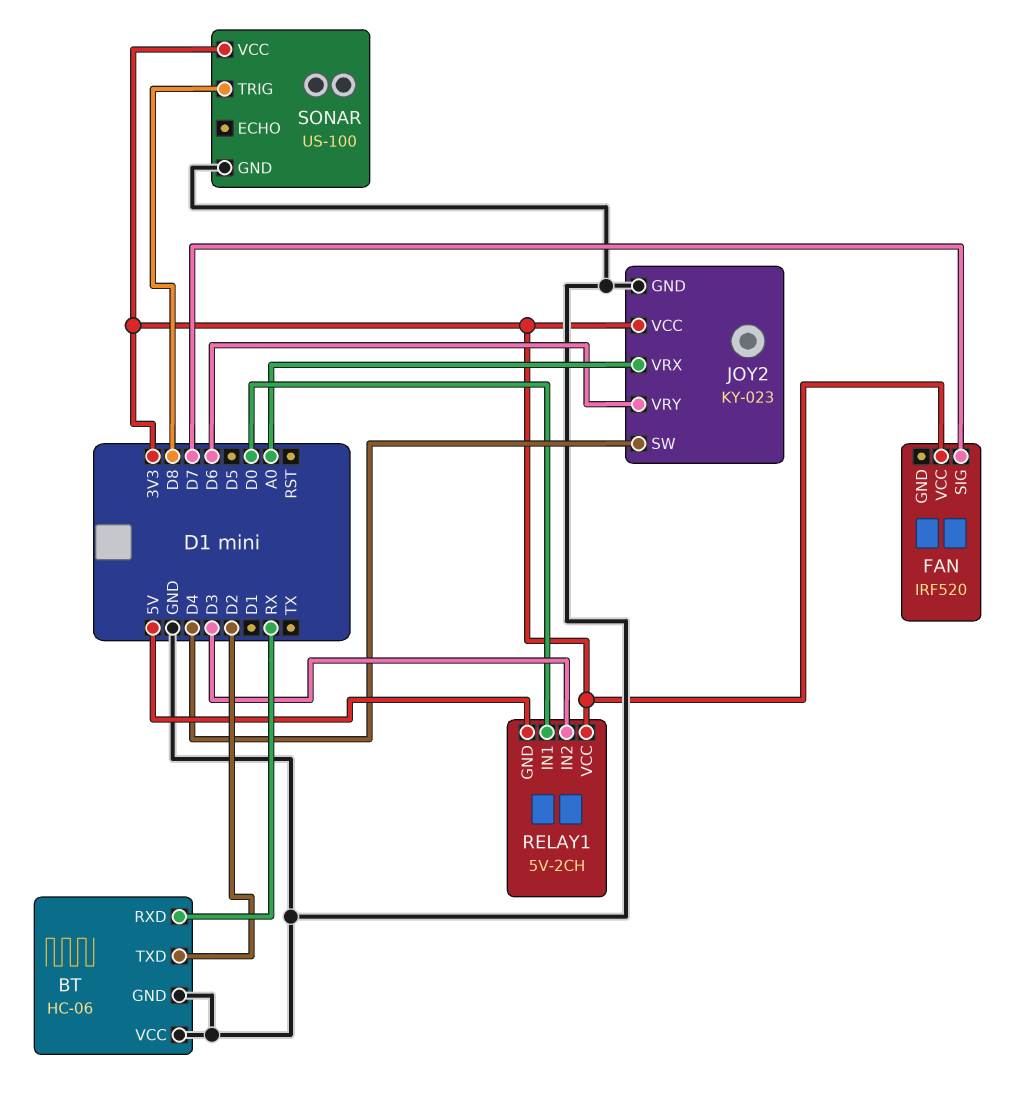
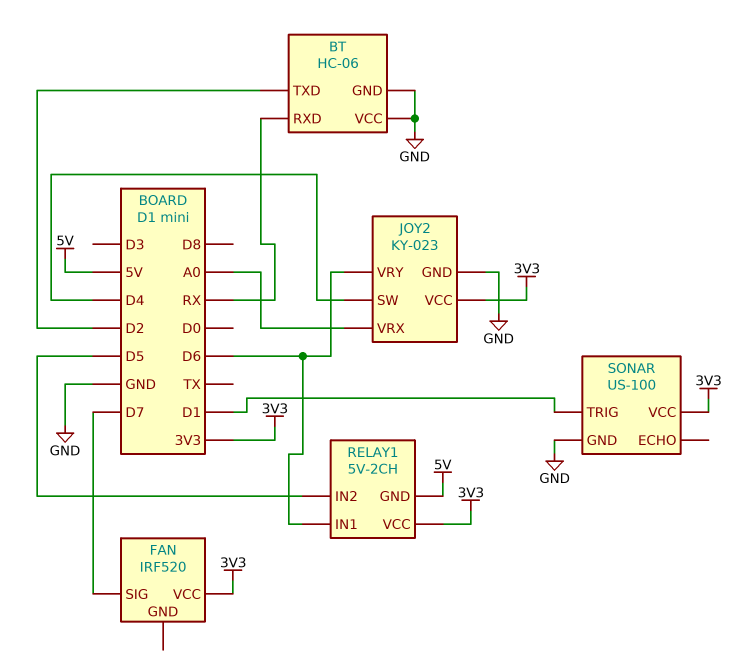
RELAY1 pin IN1: D0 -> D6
RELAY1 pin IN2: D3 -> D5
SONAR pin TRIG: D8 -> D1

